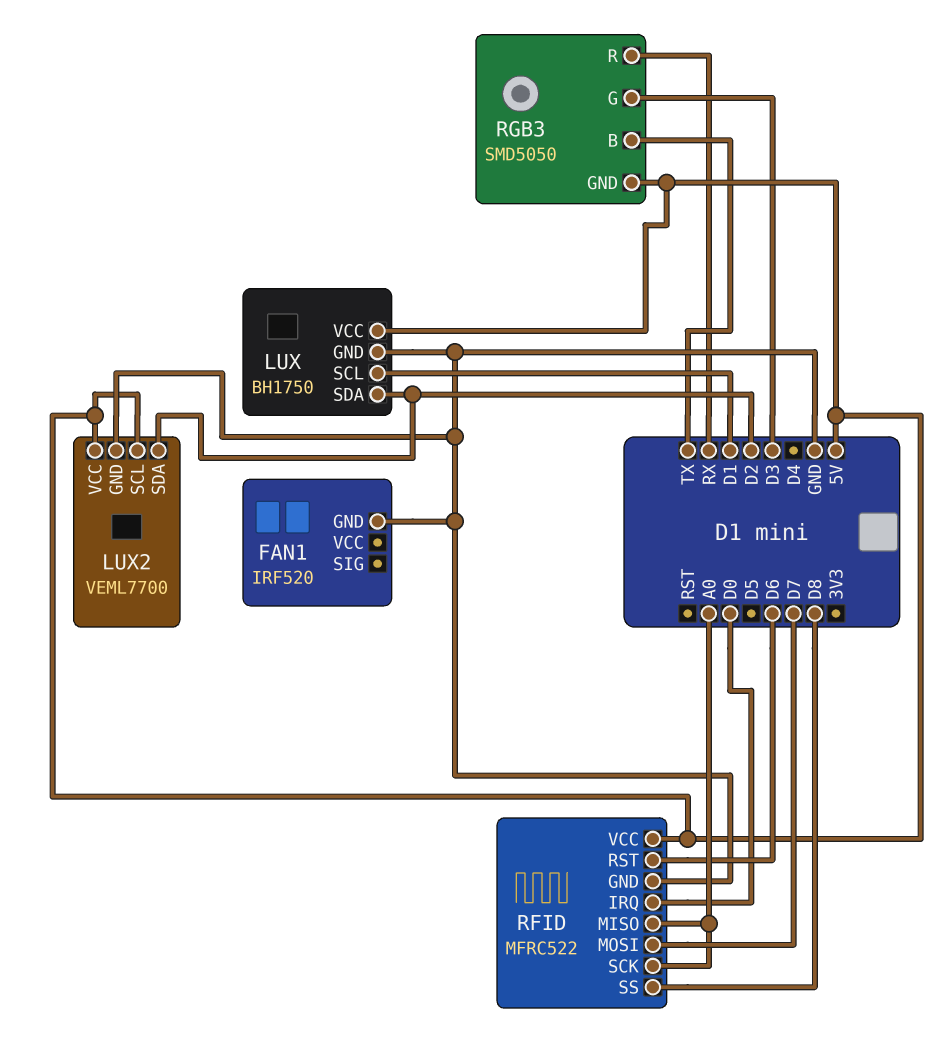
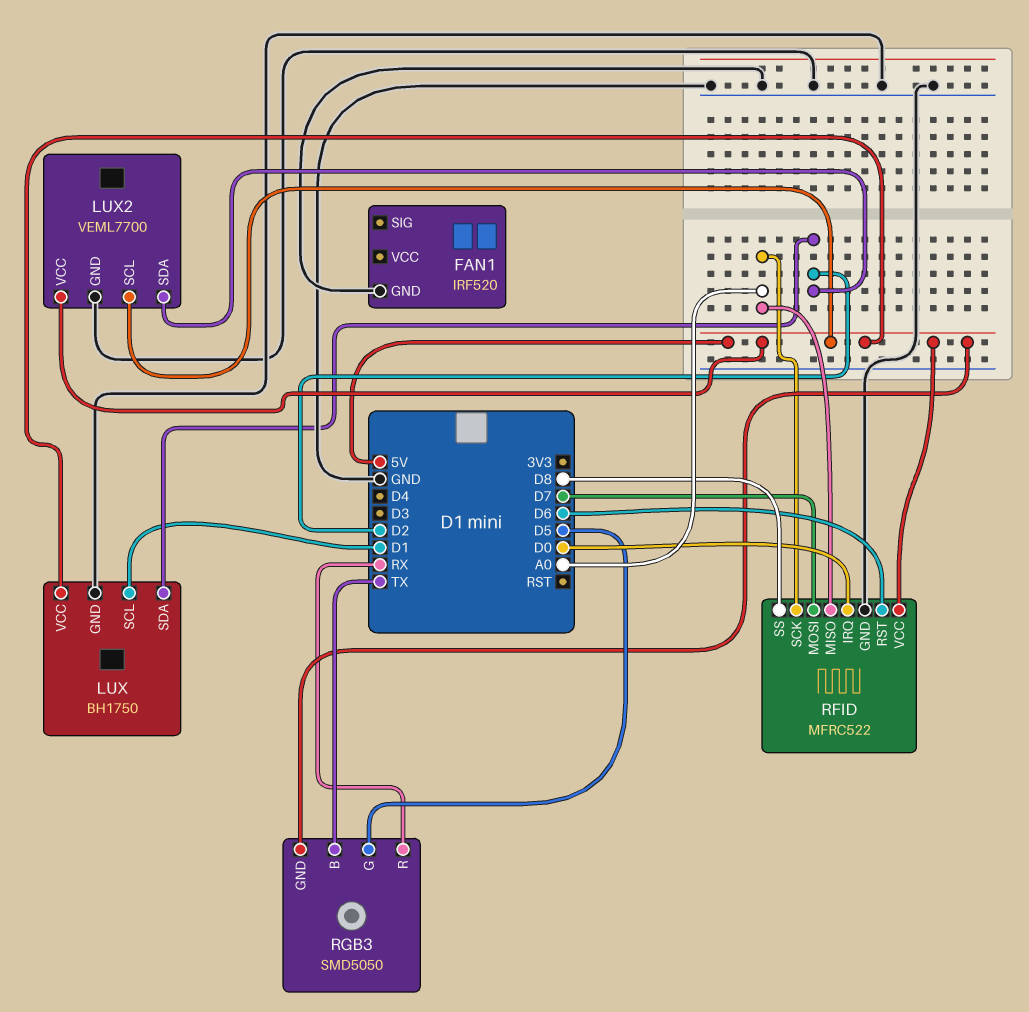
RGB3 pin G: D3 -> D5

